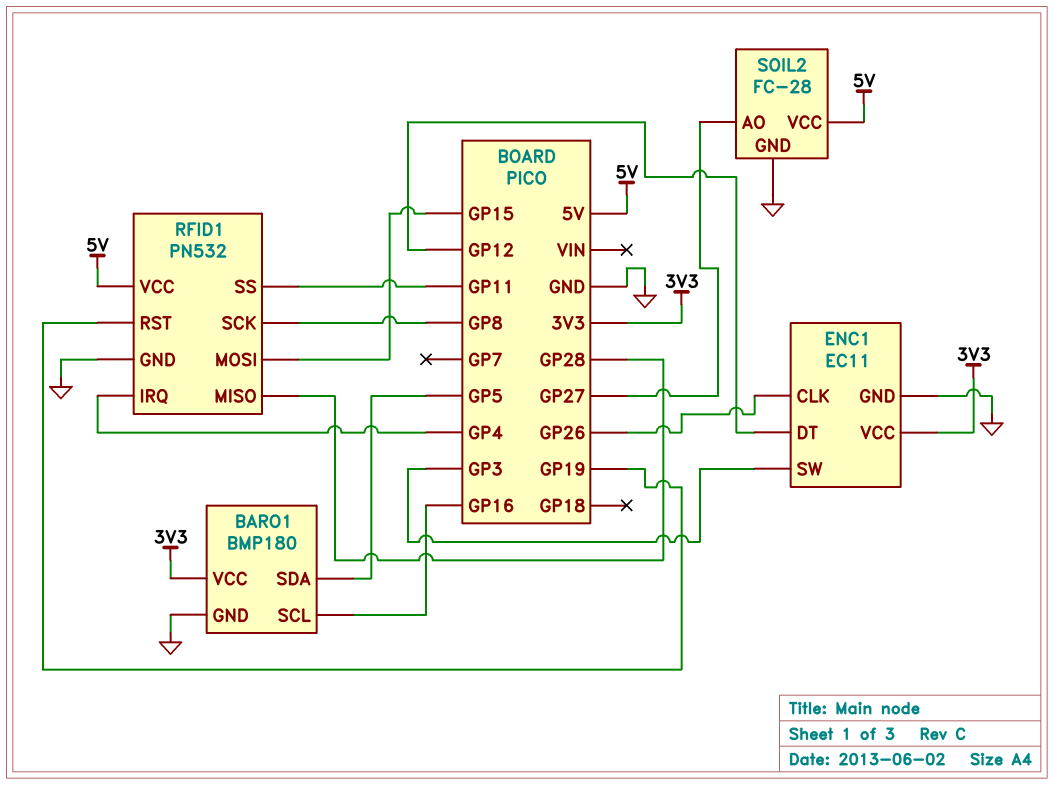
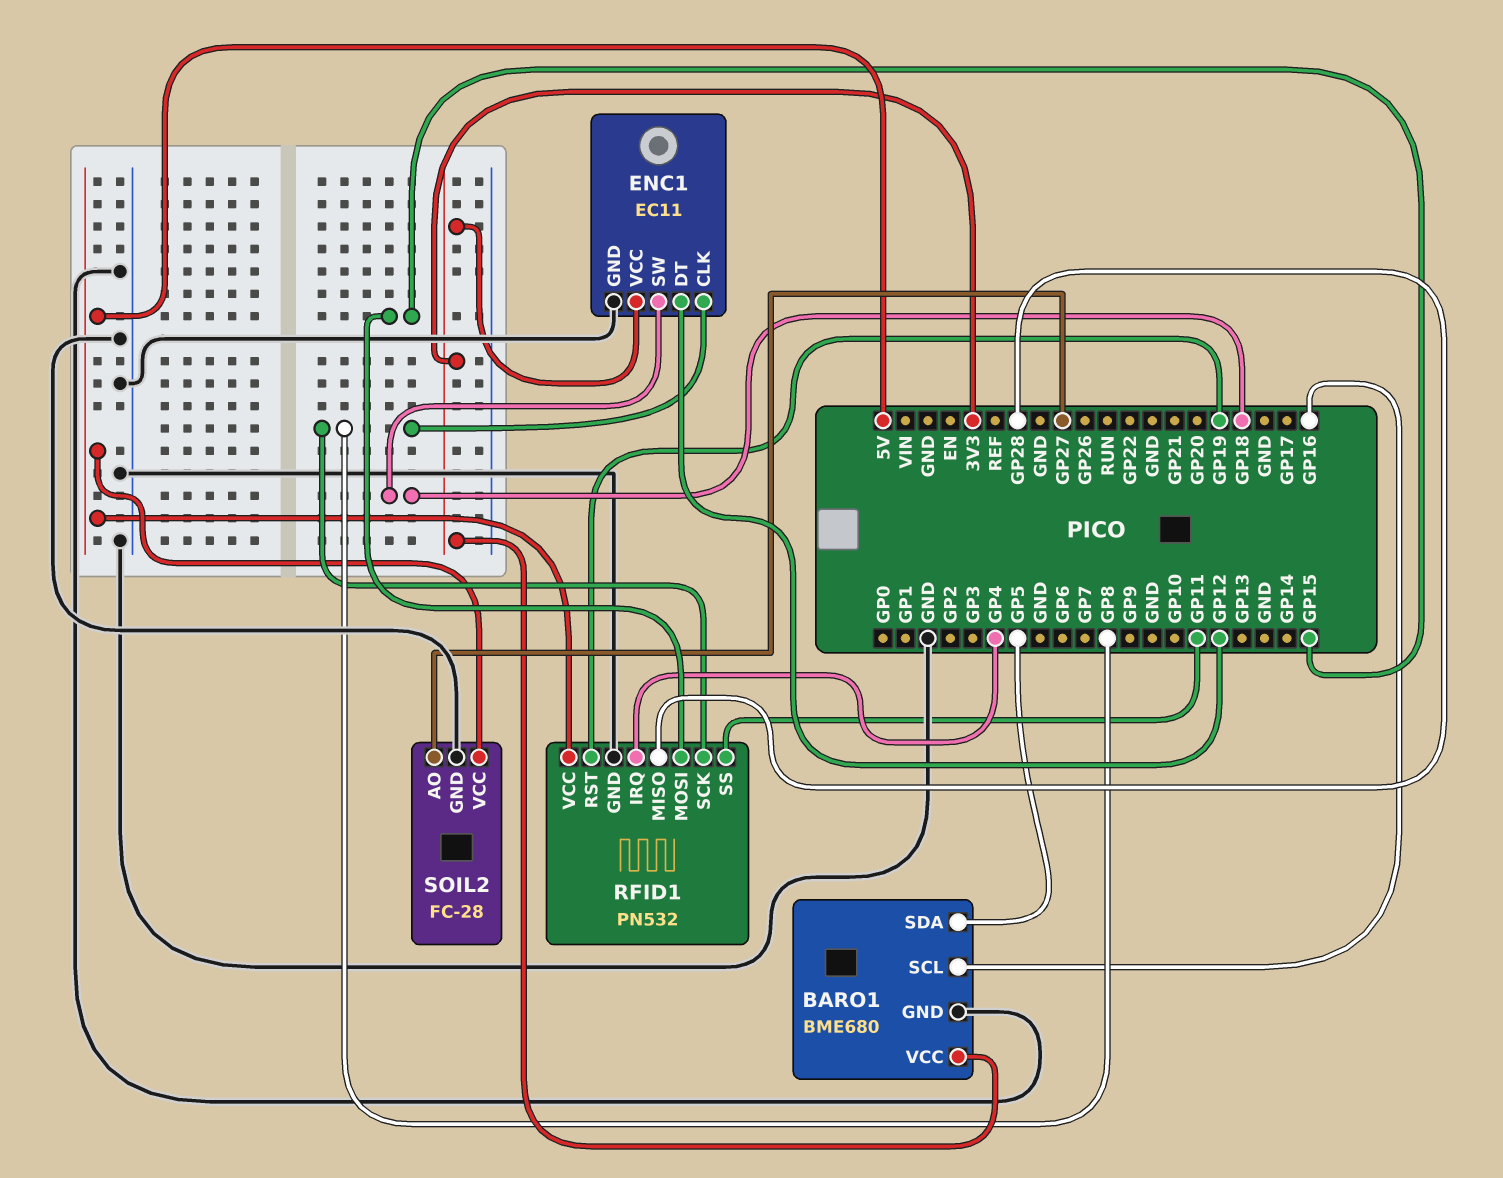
BARO1: BMP180 -> BME680
ENC1 pin CLK: GP26 -> GP8
ENC1 pin SW: GP3 -> GP18

